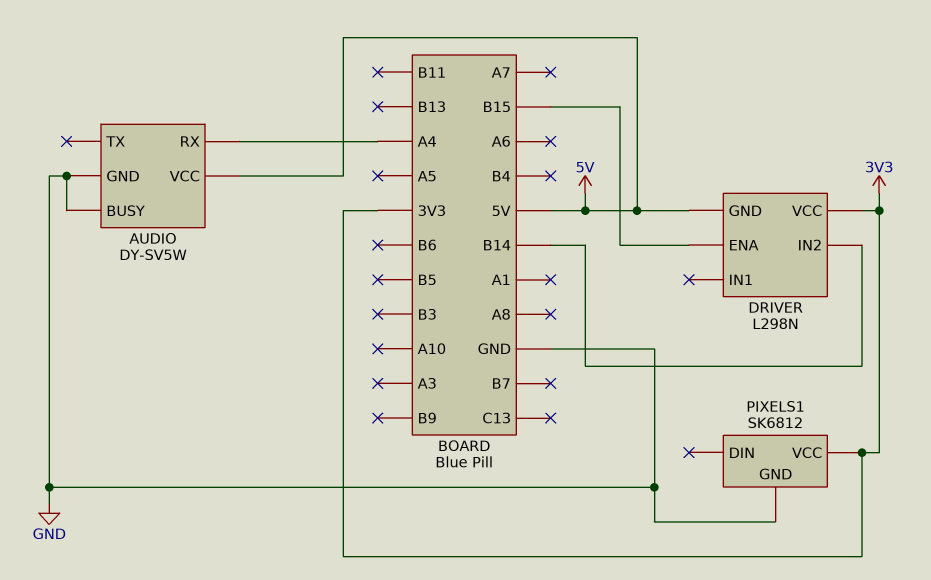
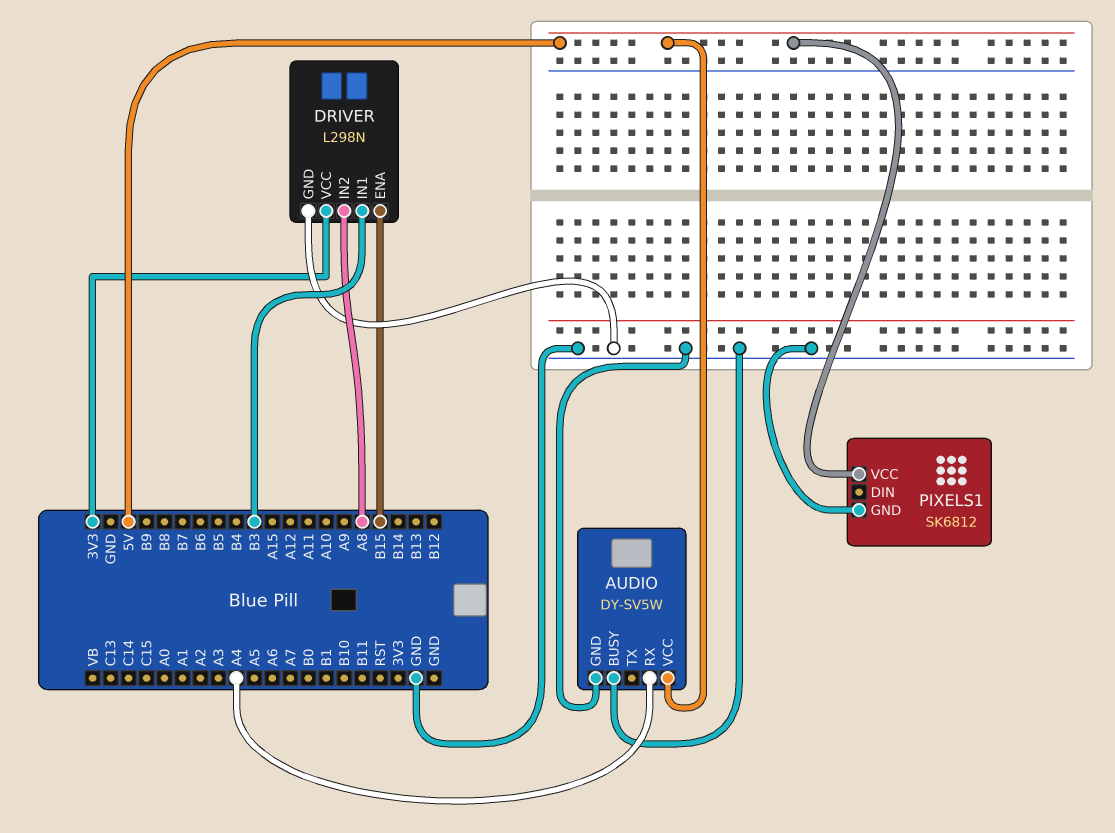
DRIVER pin GND: 5V -> GND
DRIVER pin IN1: none -> B3
DRIVER pin IN2: B14 -> A8
PIXELS1 pin VCC: 3V3 -> 5V

